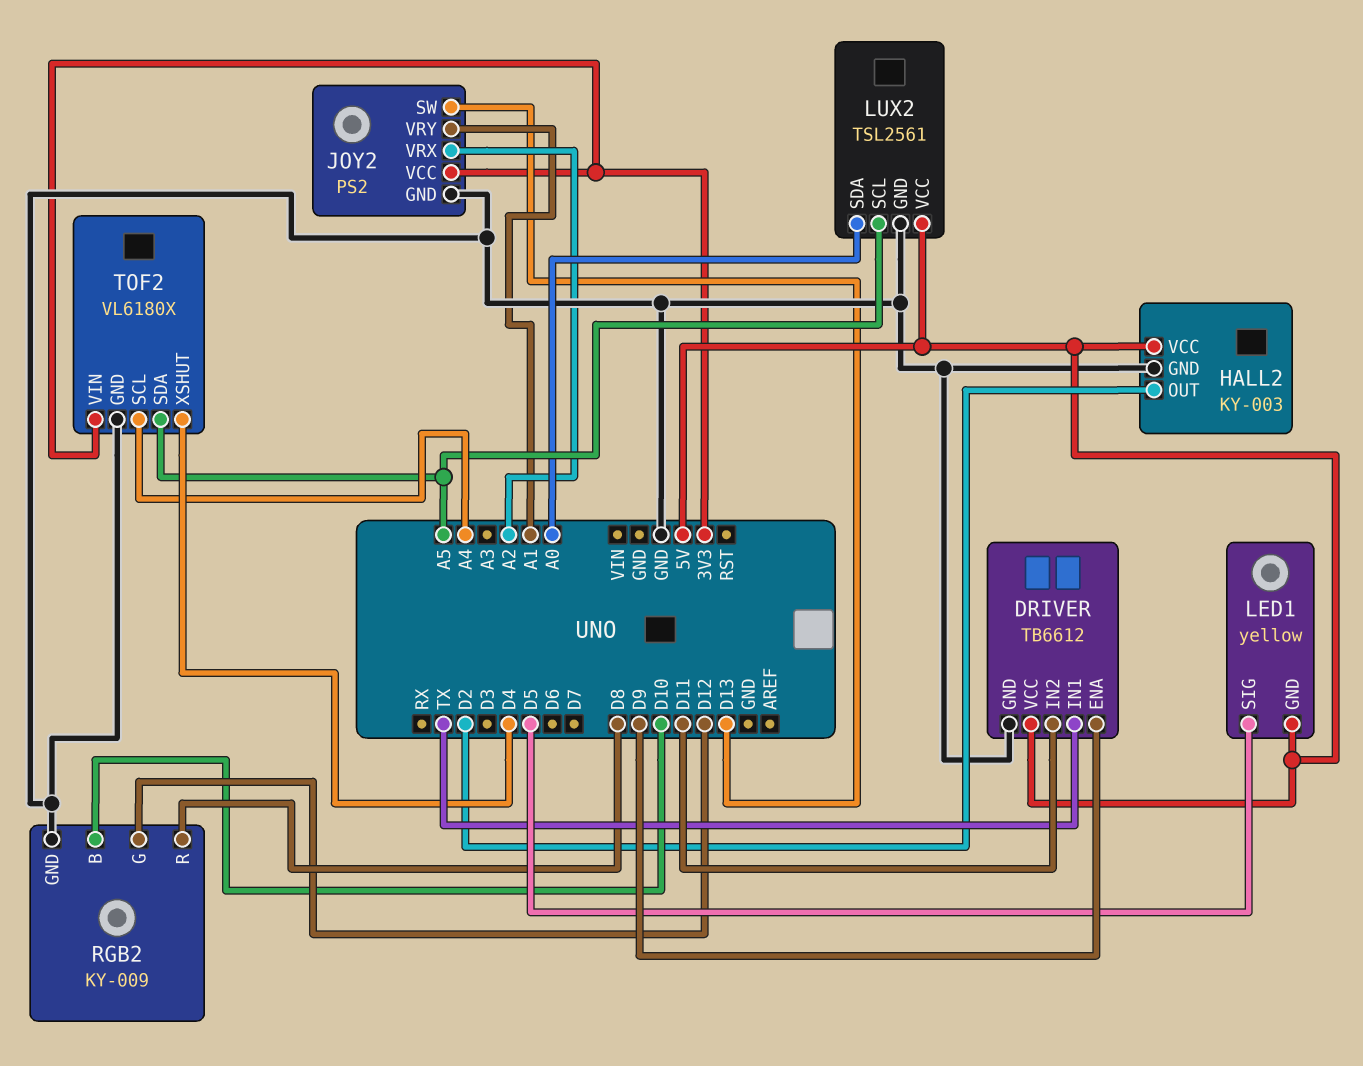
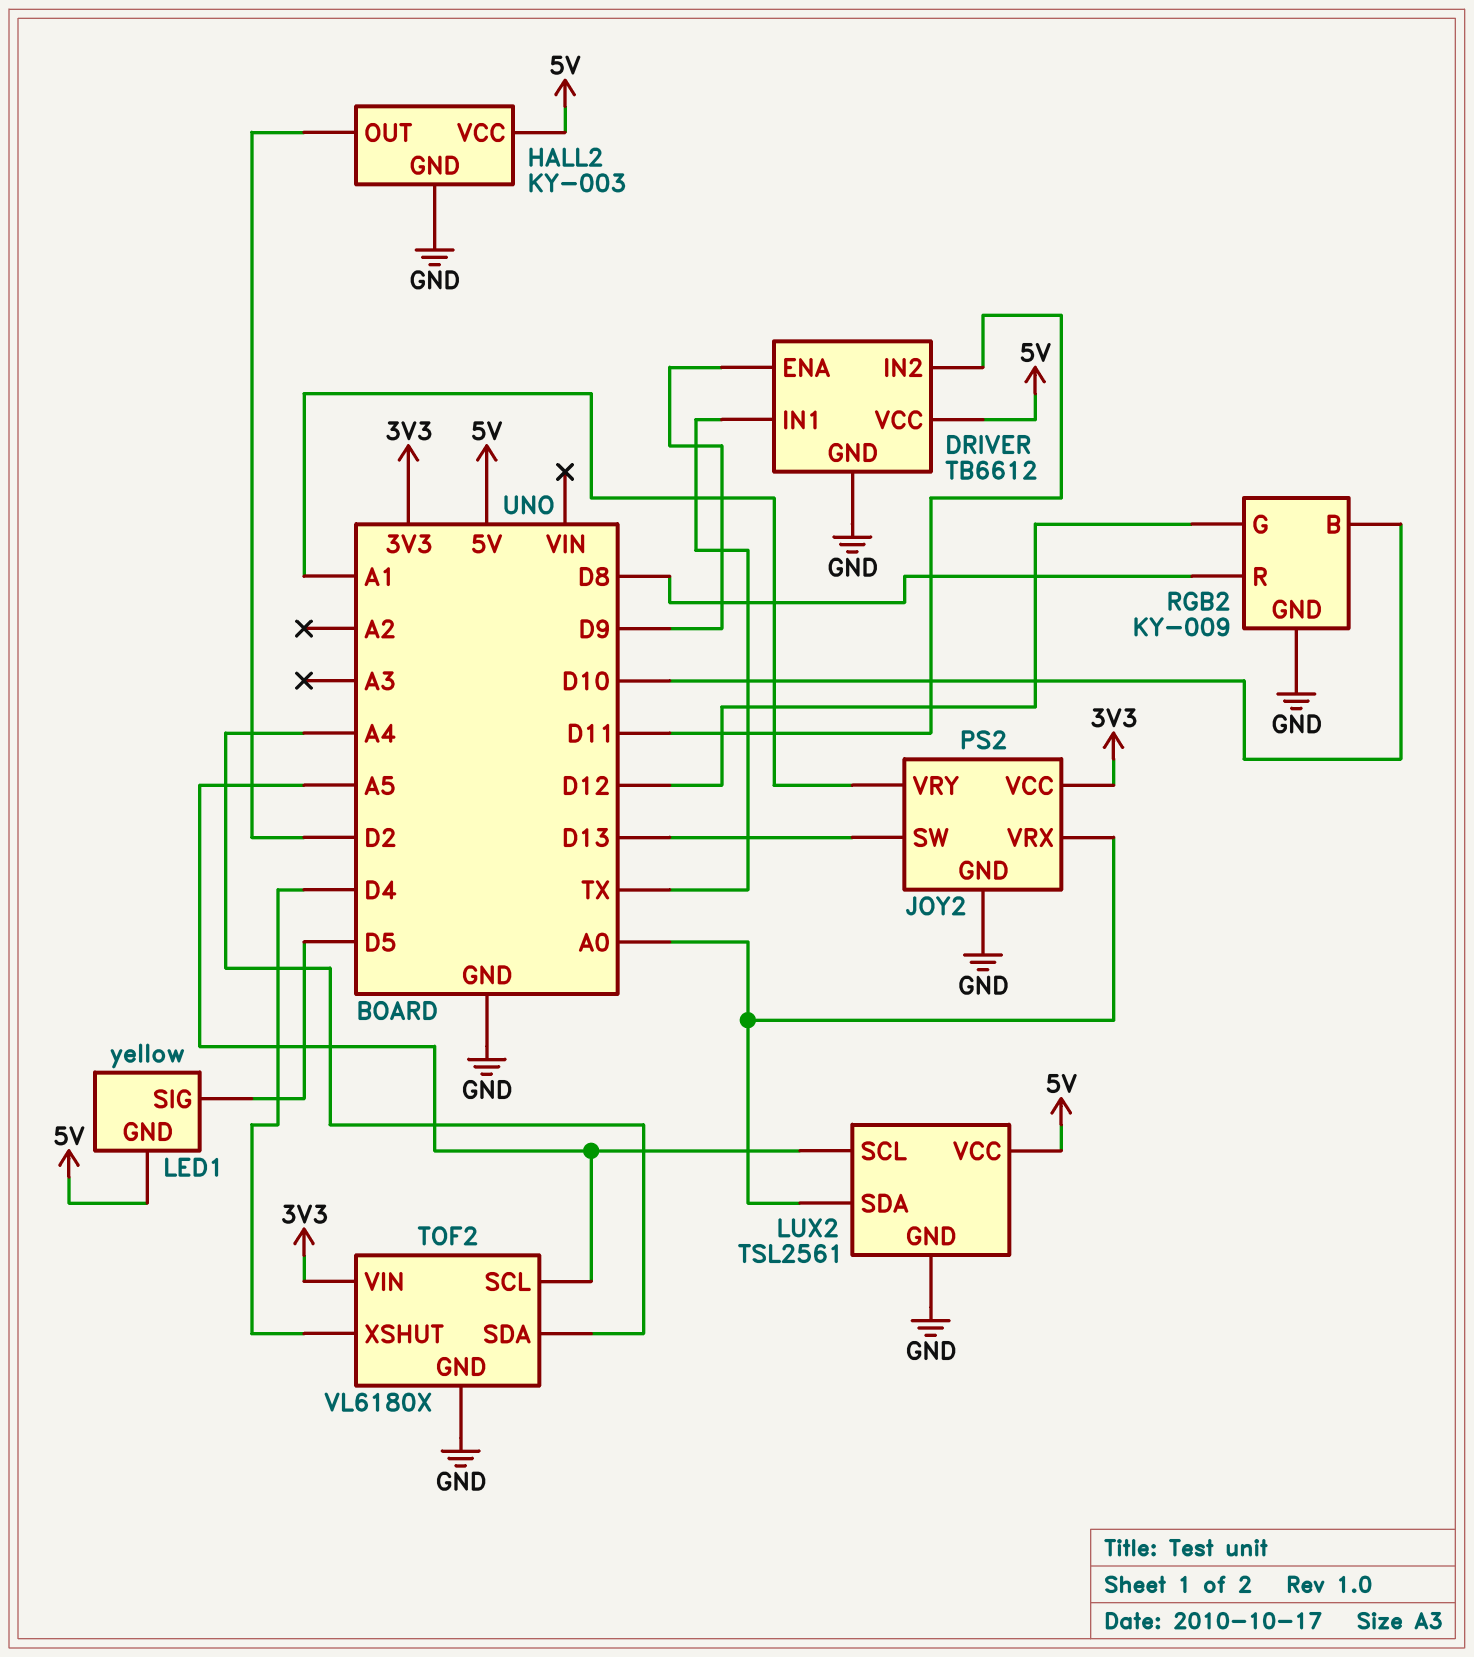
JOY2 pin VRX: A2 -> A0
TOF2 pin SCL: A4 -> A5
TOF2 pin SDA: A5 -> A4

